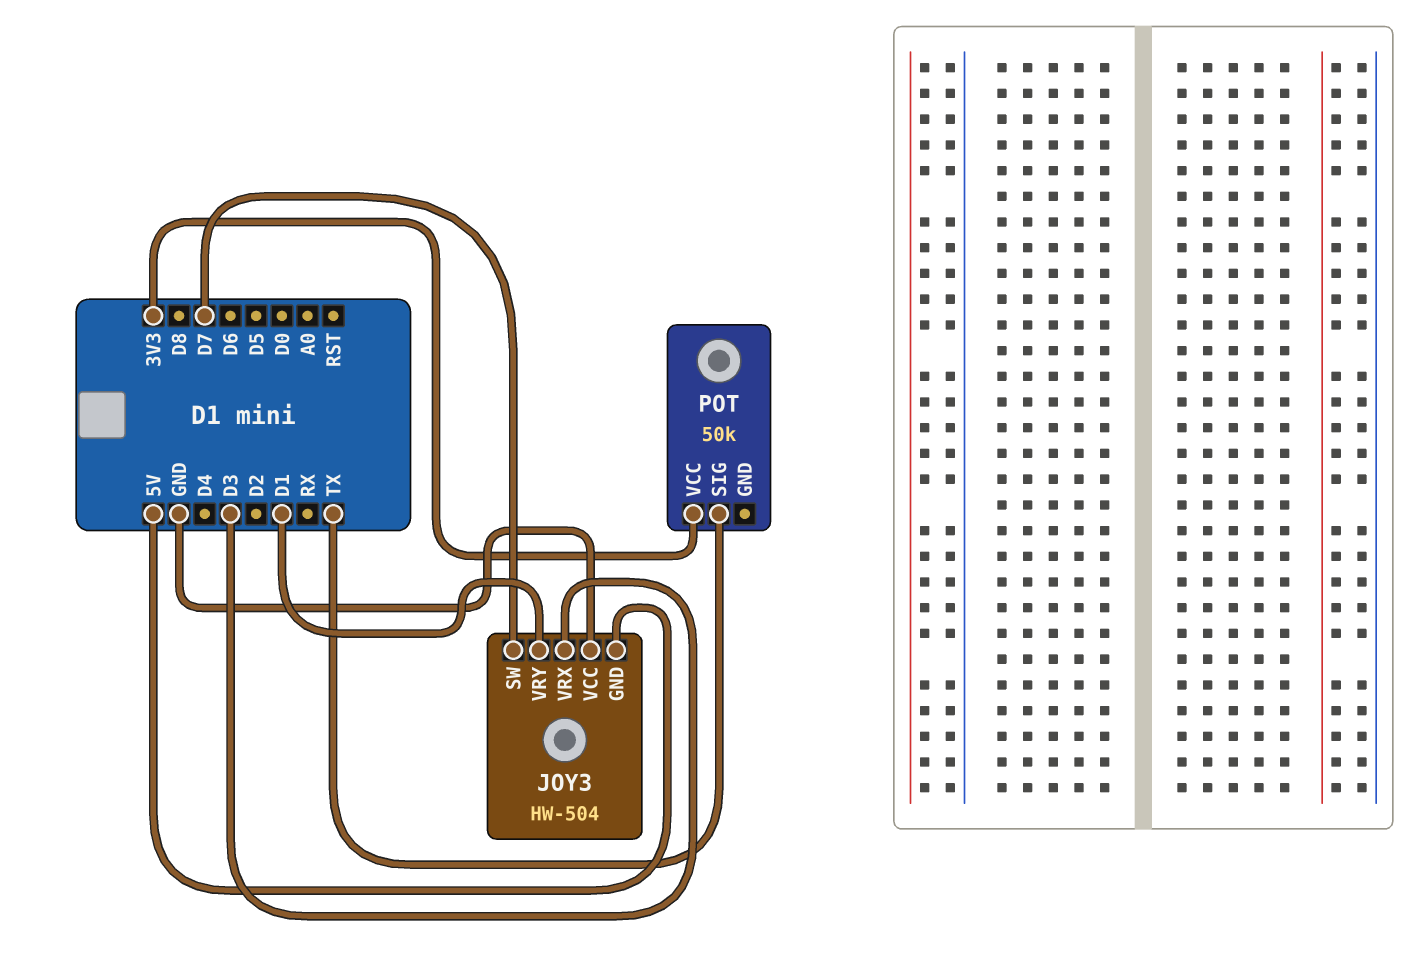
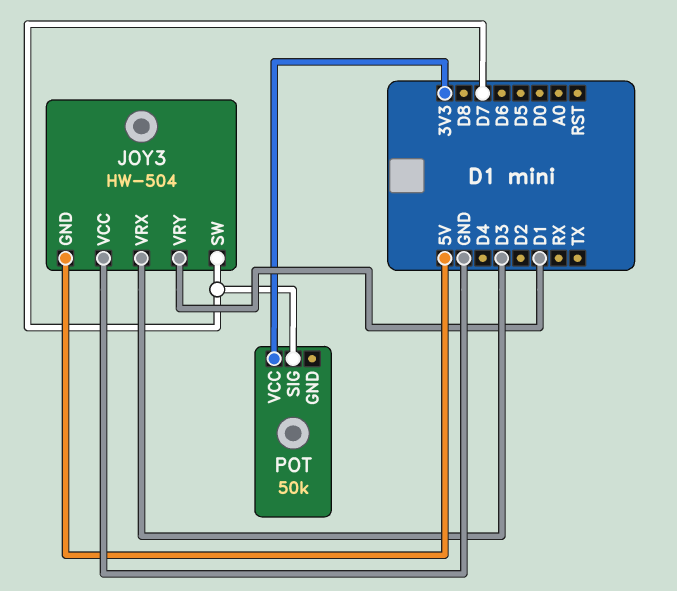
POT pin SIG: TX -> D7

